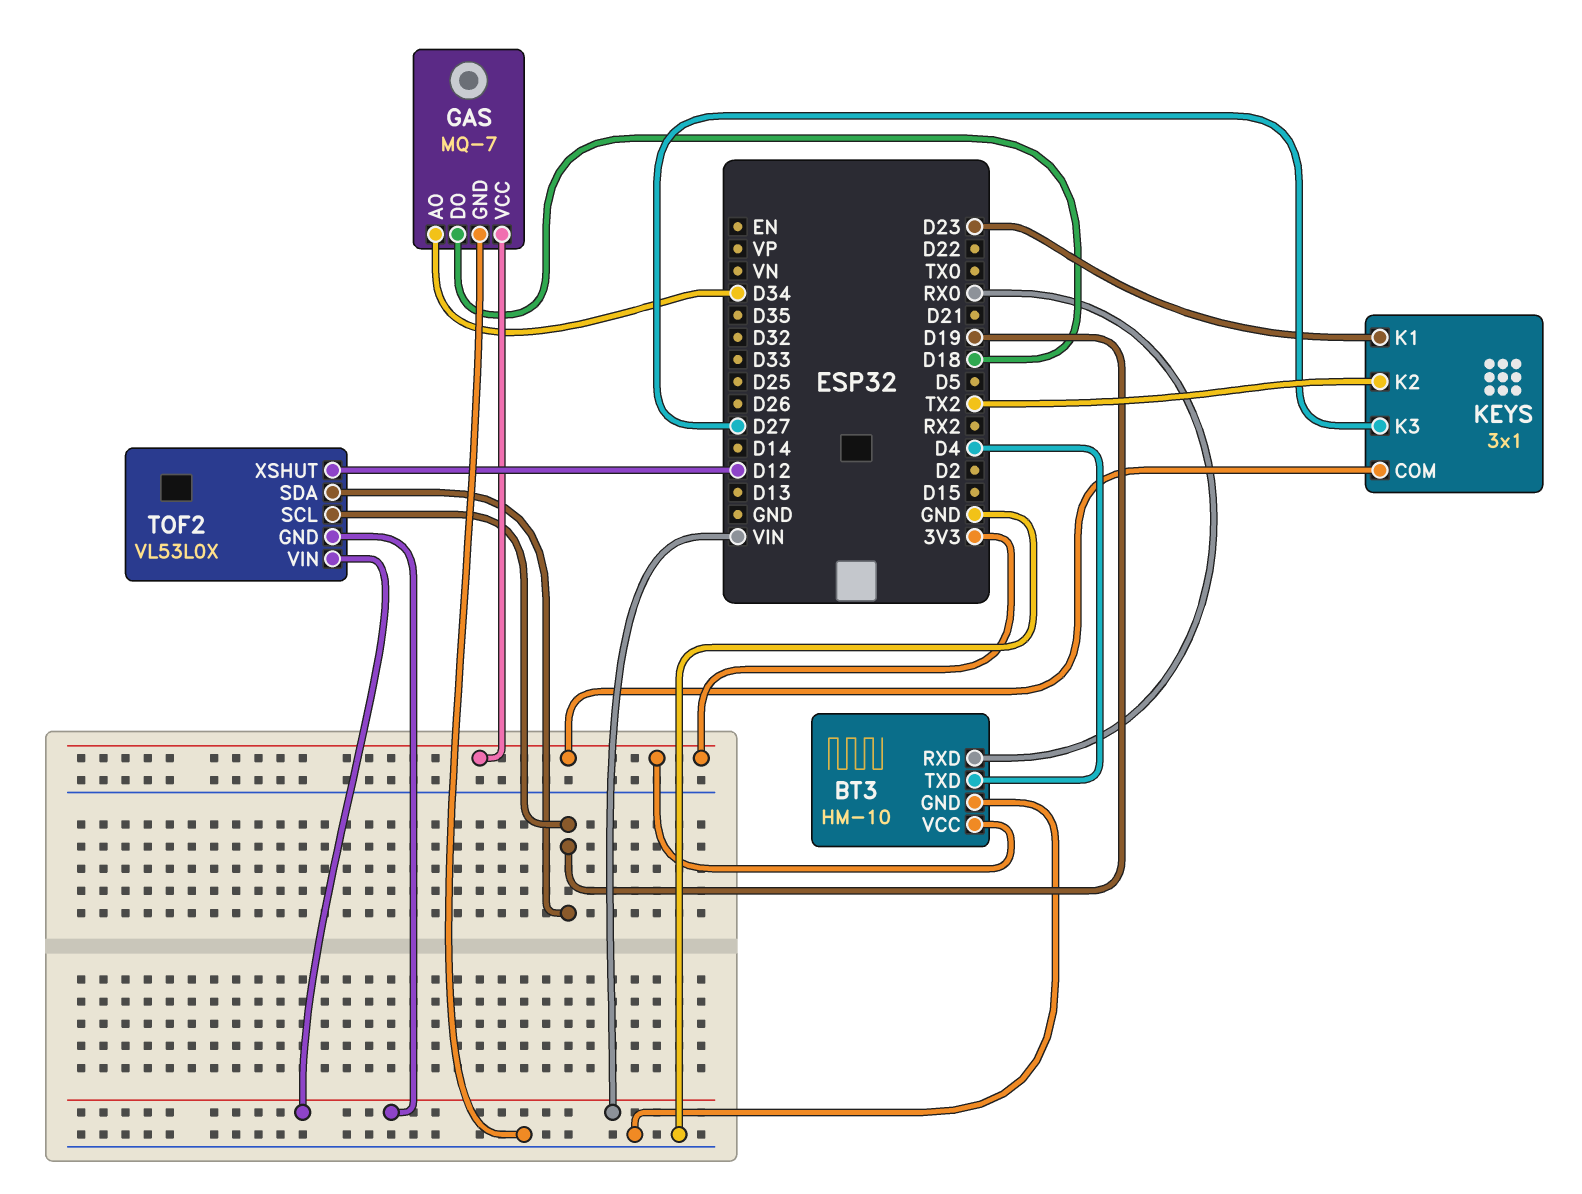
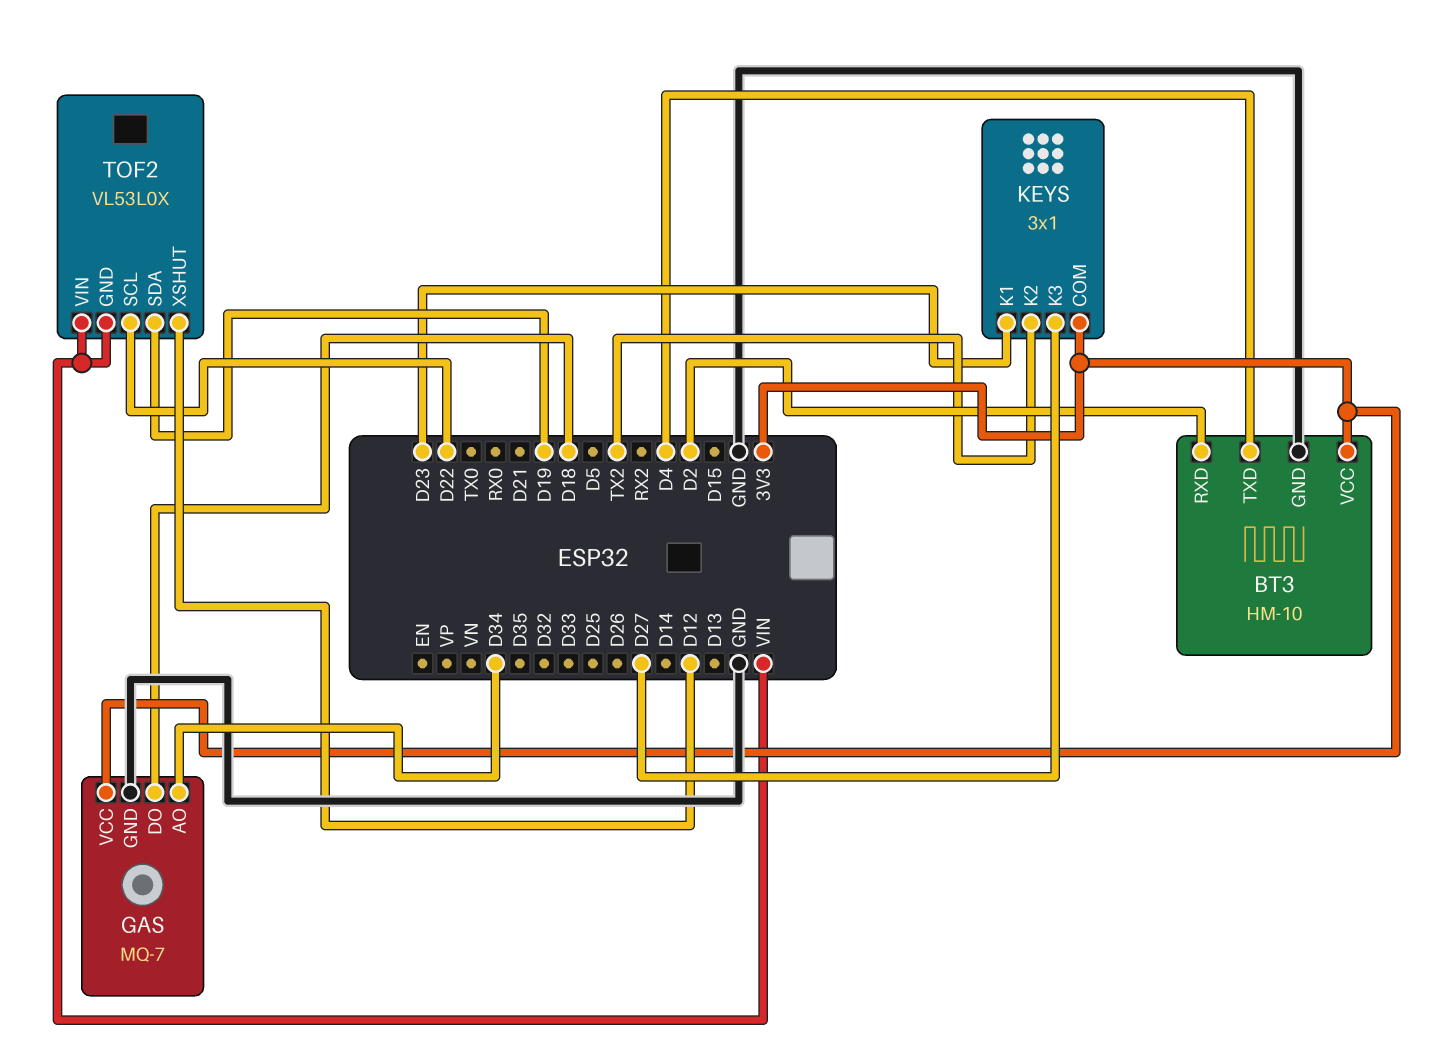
BT3 pin RXD: RX0 -> D2
TOF2 pin SCL: D19 -> D22

